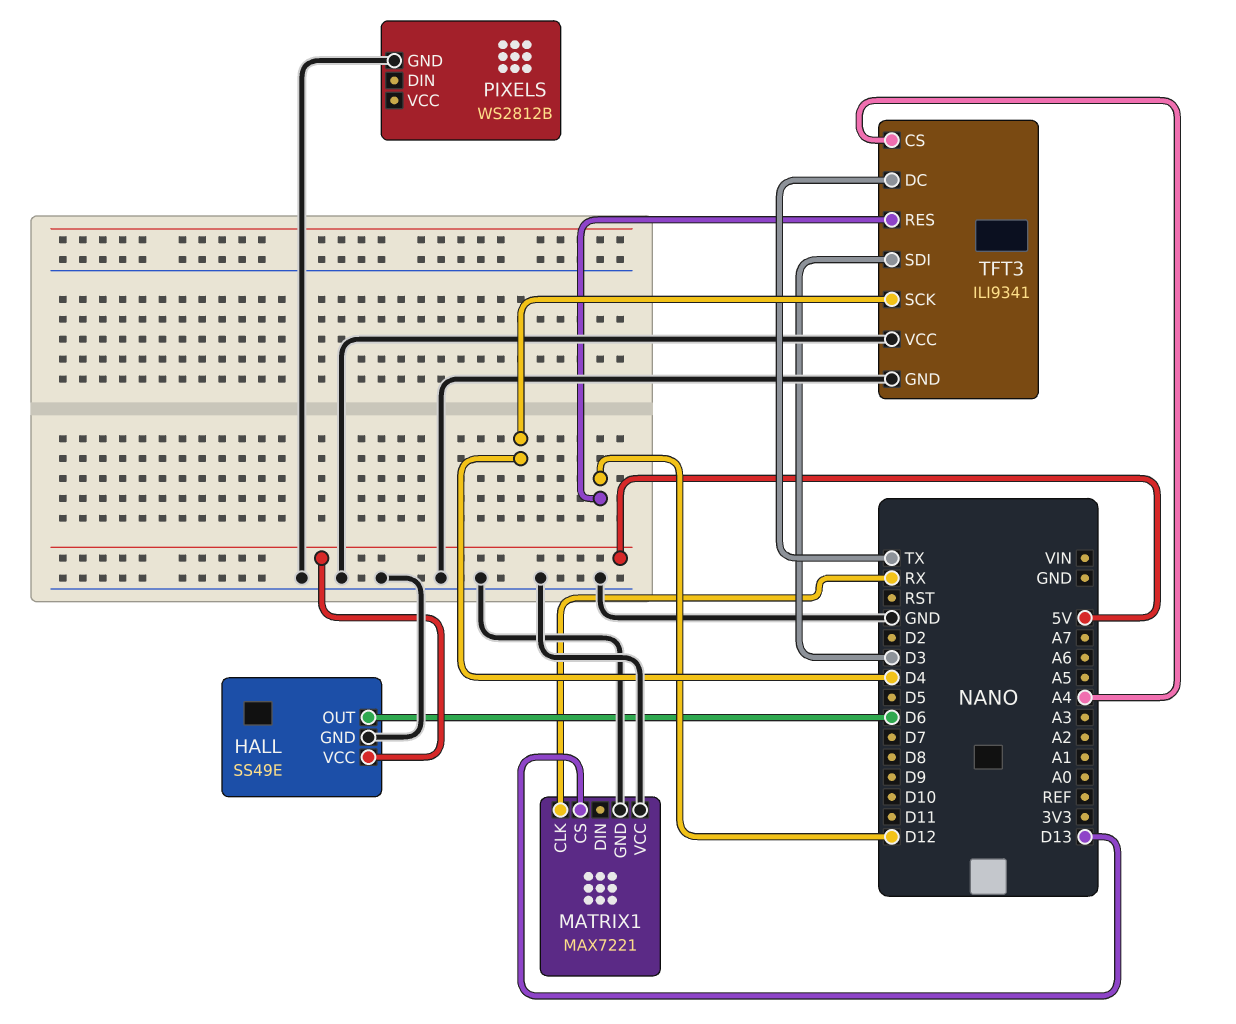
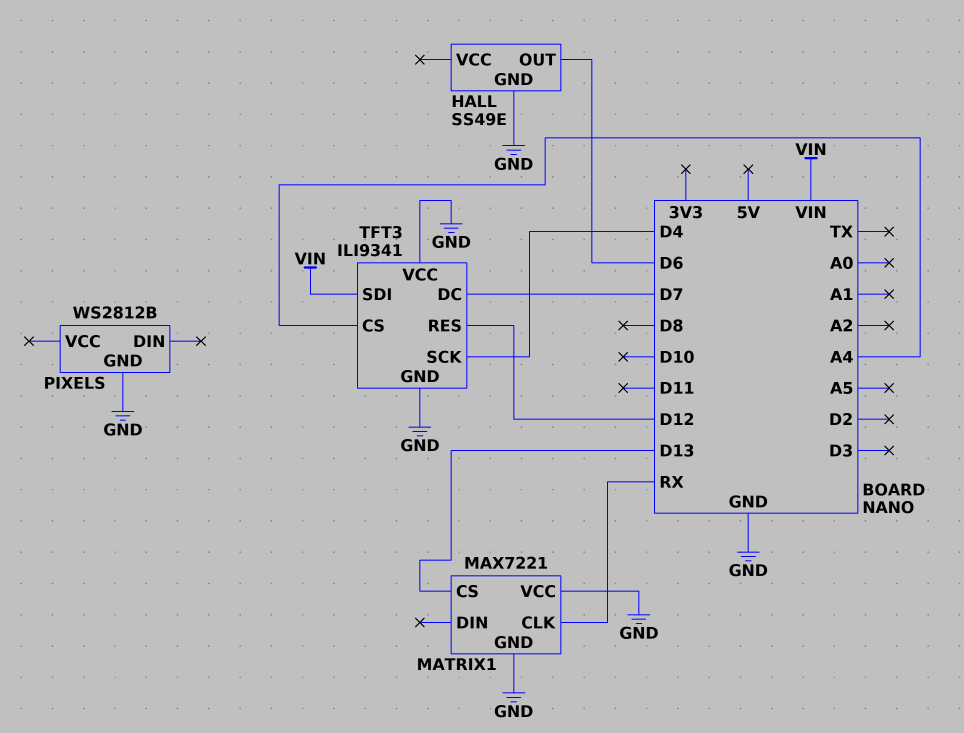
HALL pin VCC: 5V -> none
TFT3 pin DC: TX -> D7
TFT3 pin SDI: D3 -> VIN

